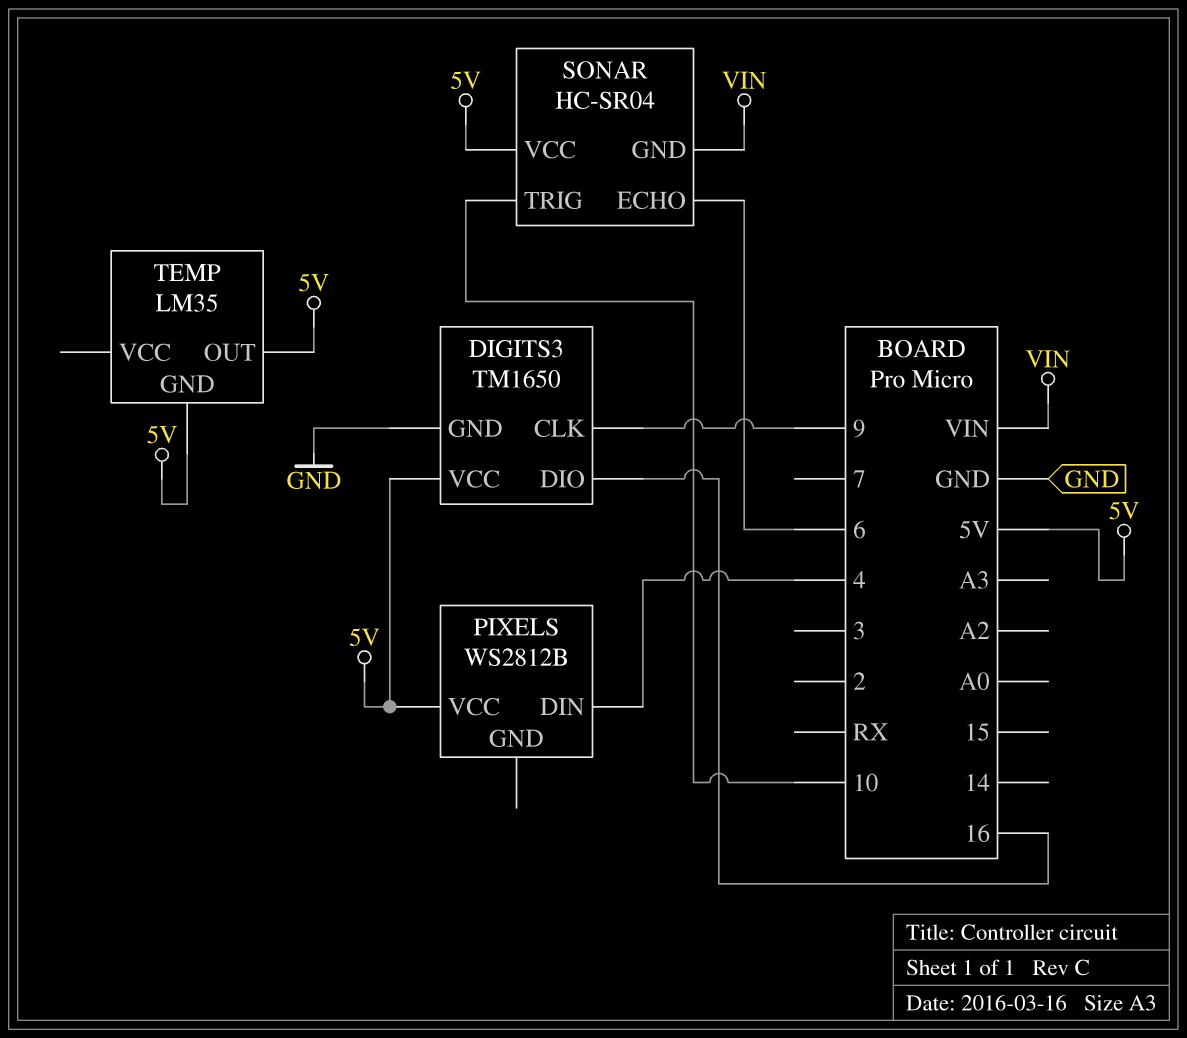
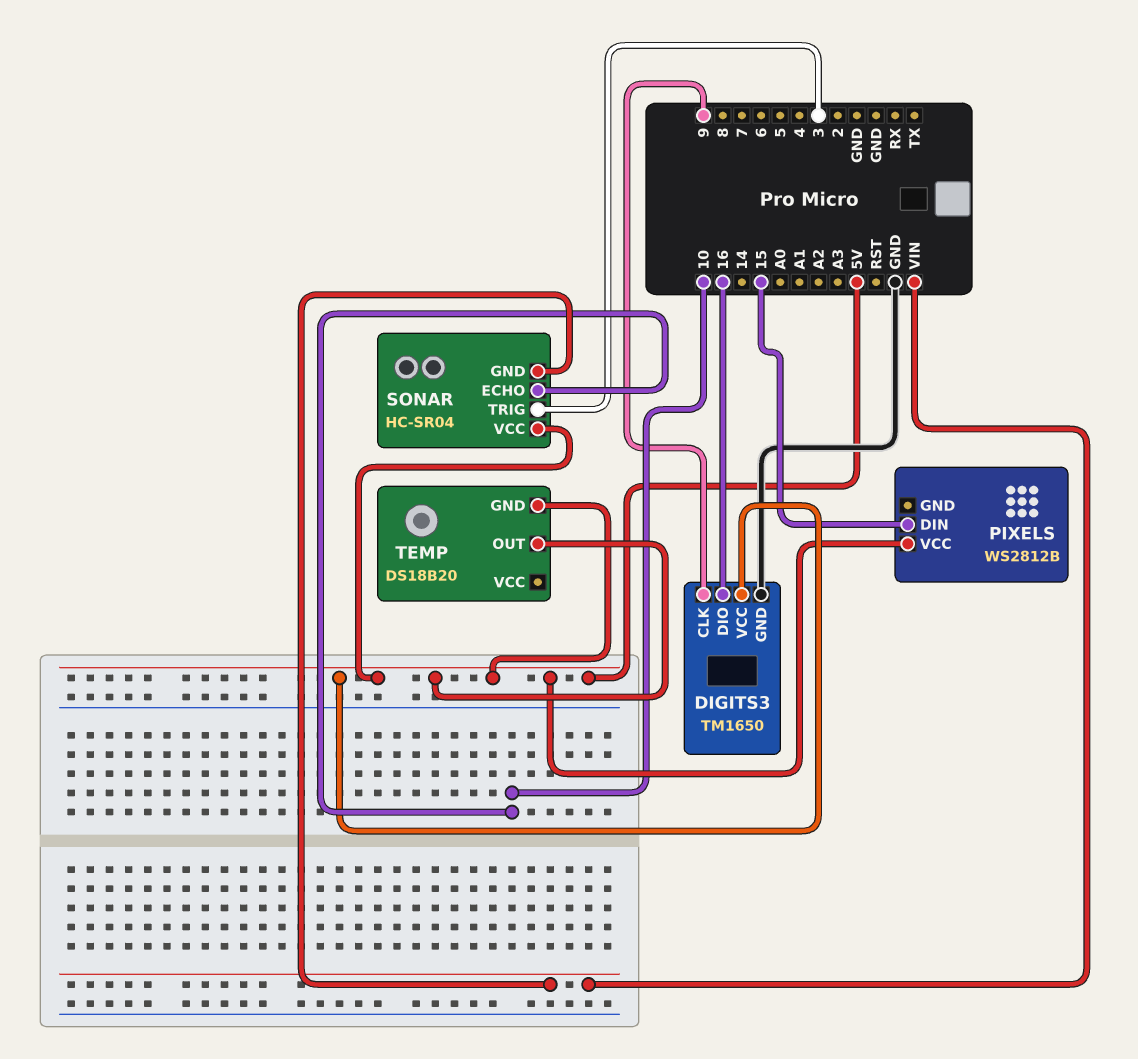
PIXELS pin DIN: 4 -> 15
SONAR pin ECHO: 6 -> 10
SONAR pin TRIG: 10 -> 3
TEMP: LM35 -> DS18B20

